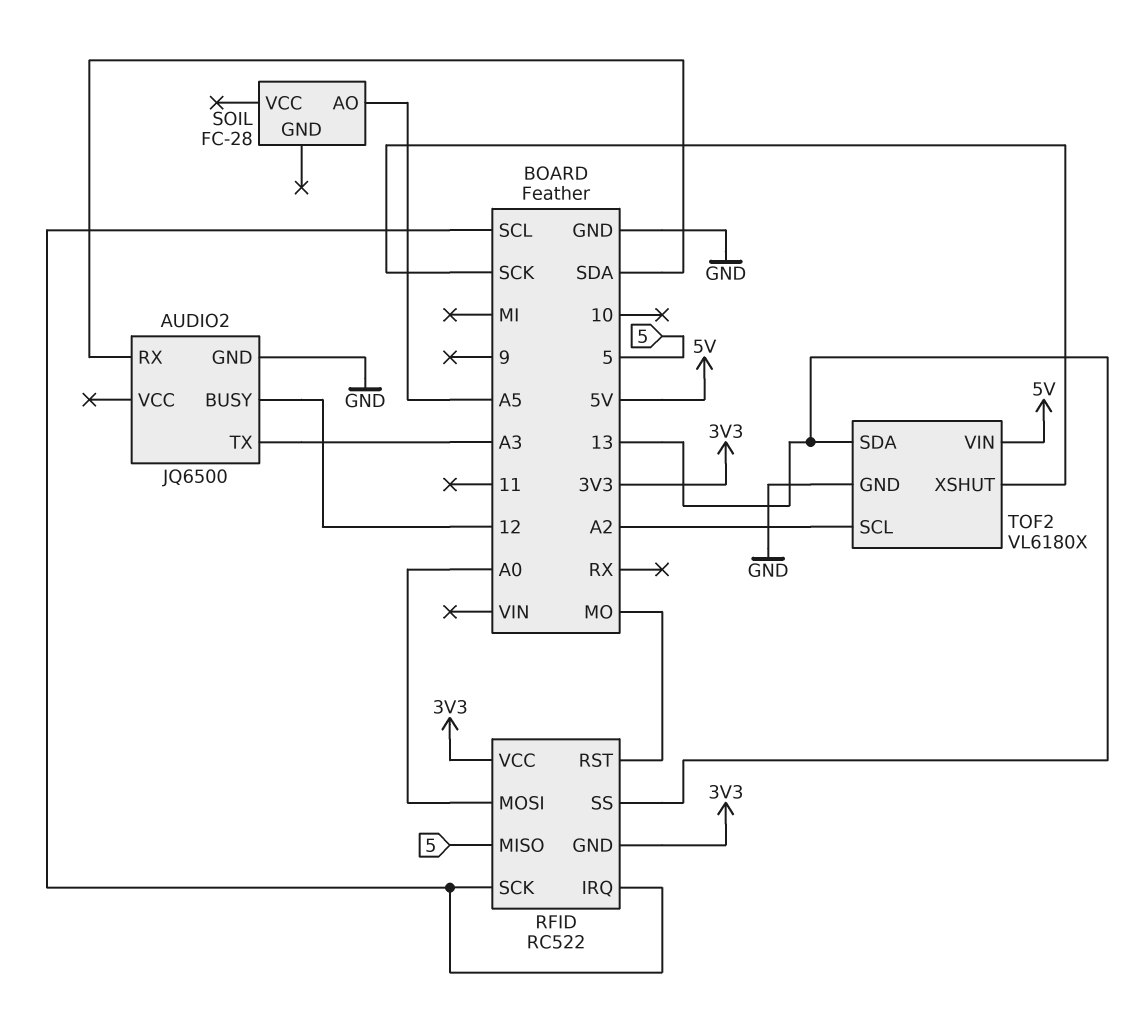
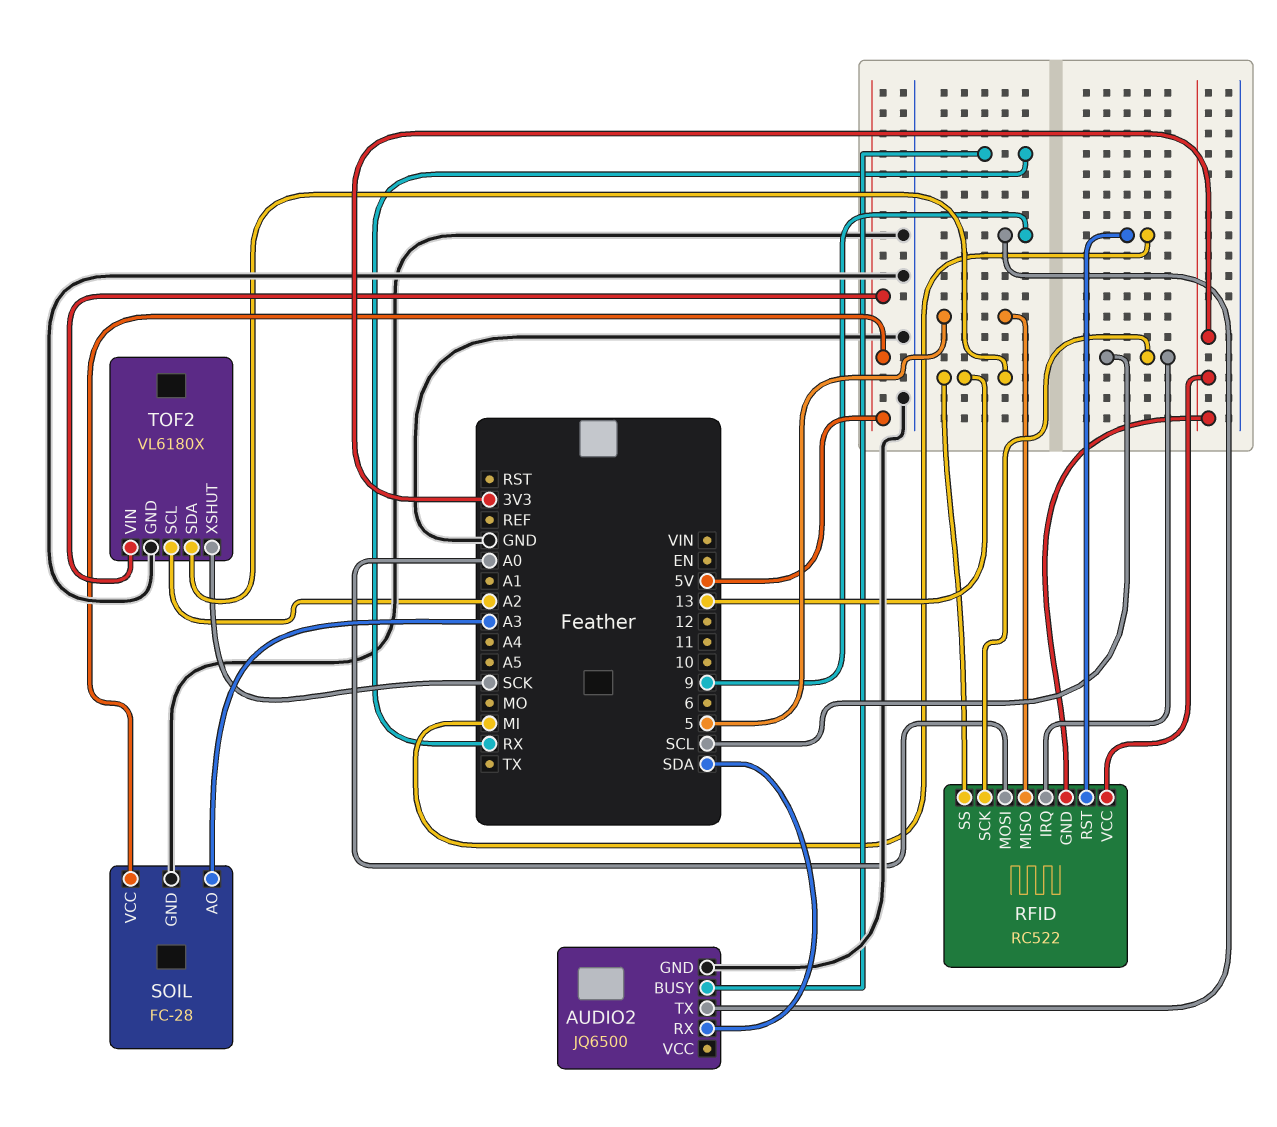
AUDIO2 pin BUSY: 12 -> RX
AUDIO2 pin TX: A3 -> 9
RFID pin RST: MO -> MI
SOIL pin AO: A5 -> A3
SOIL pin GND: none -> GND
SOIL pin VCC: none -> 5V

